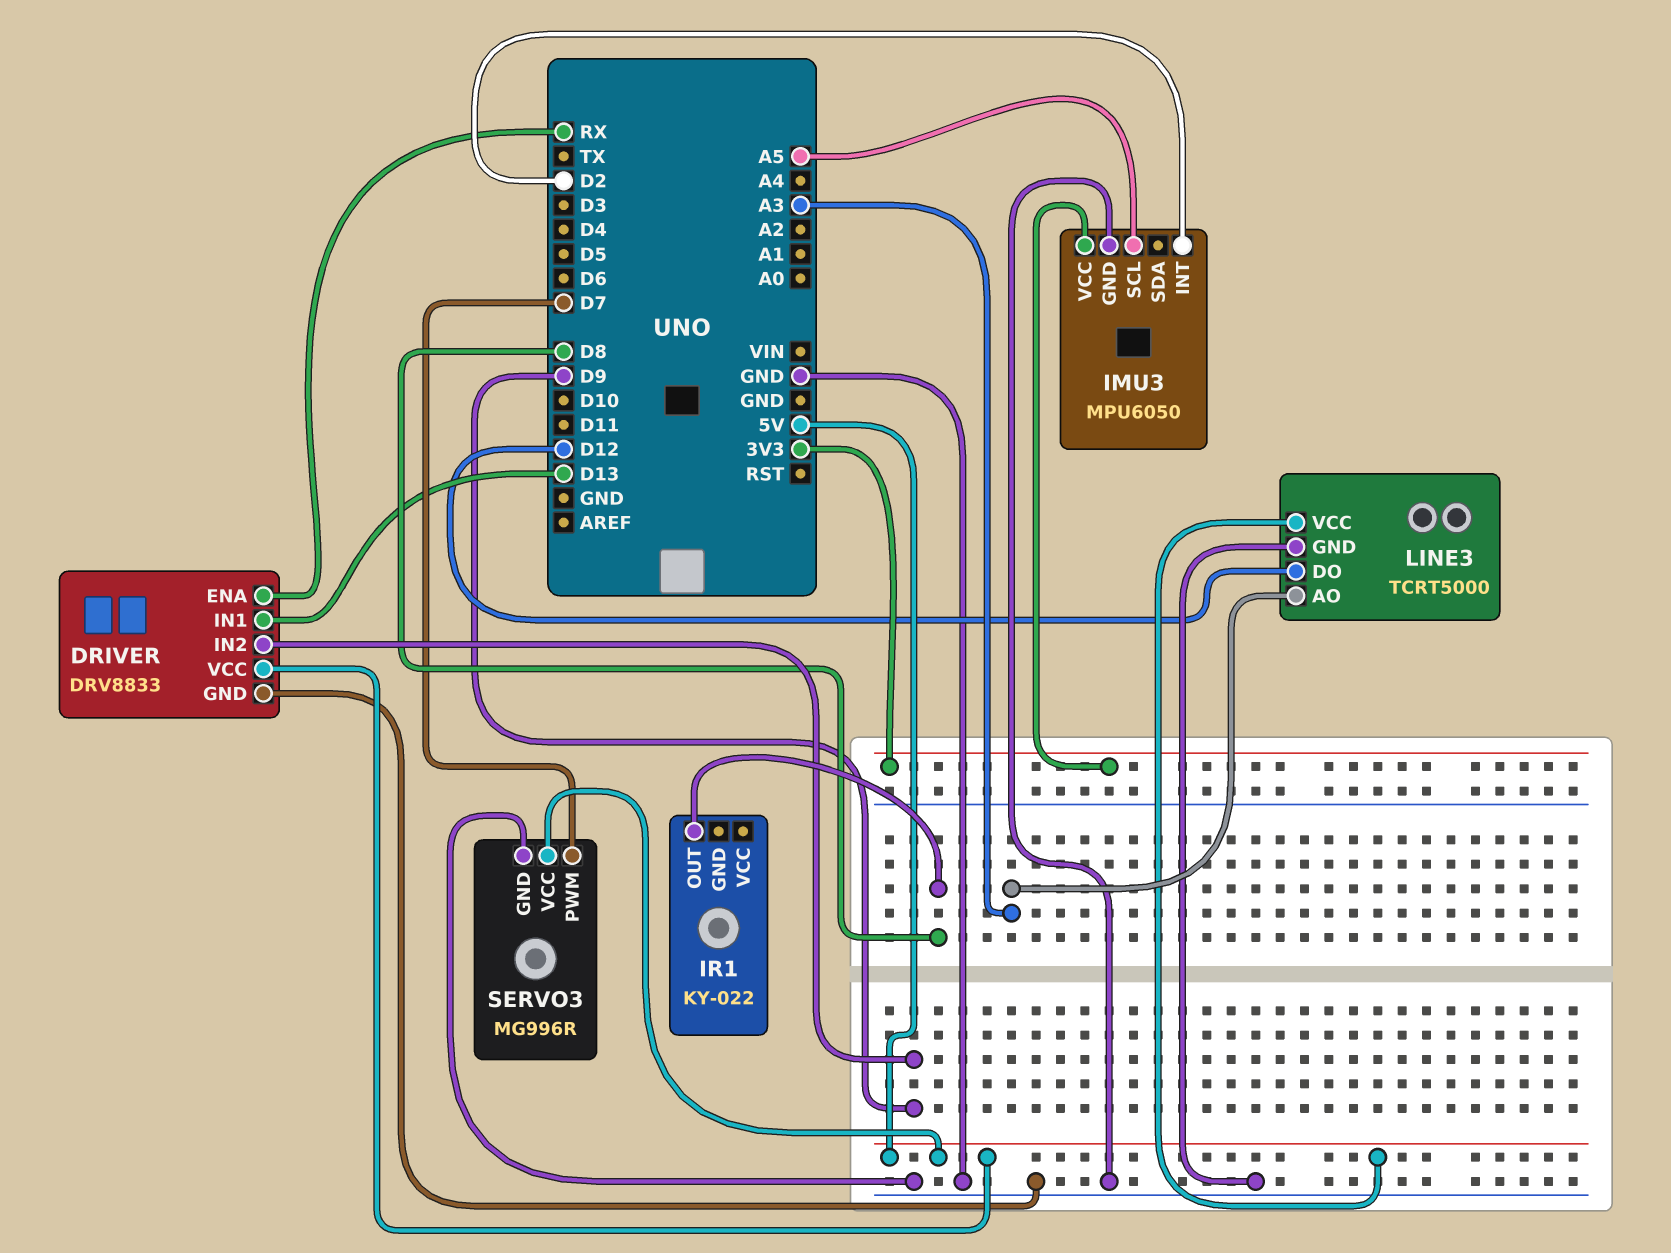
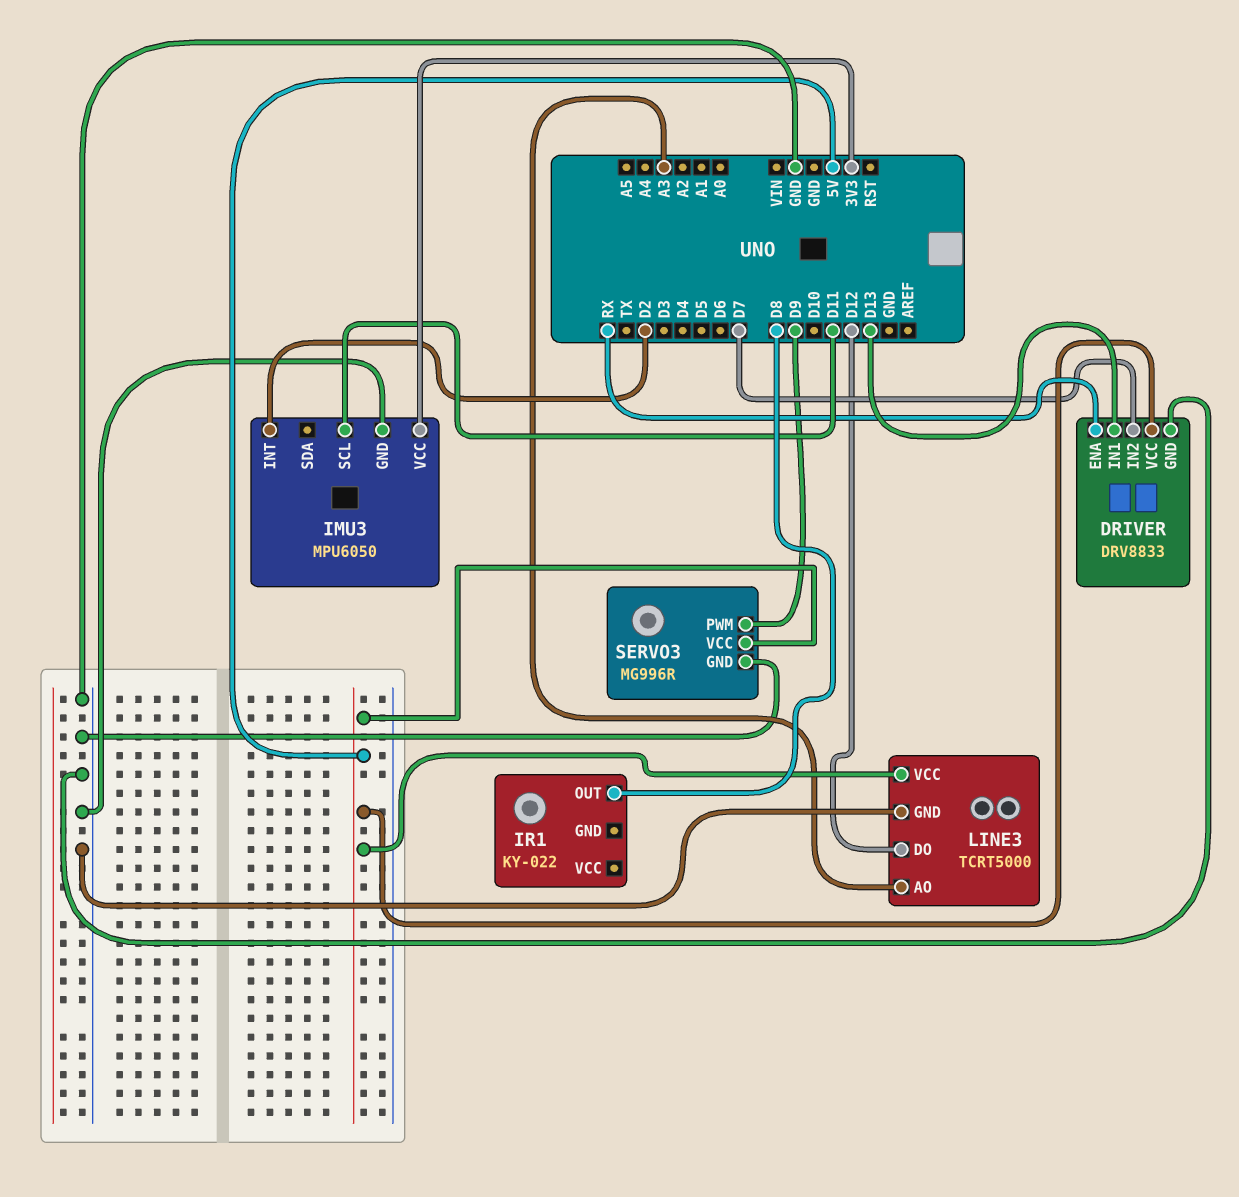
DRIVER pin IN2: D9 -> D7
IMU3 pin SCL: A5 -> D11
SERVO3 pin PWM: D7 -> D9

